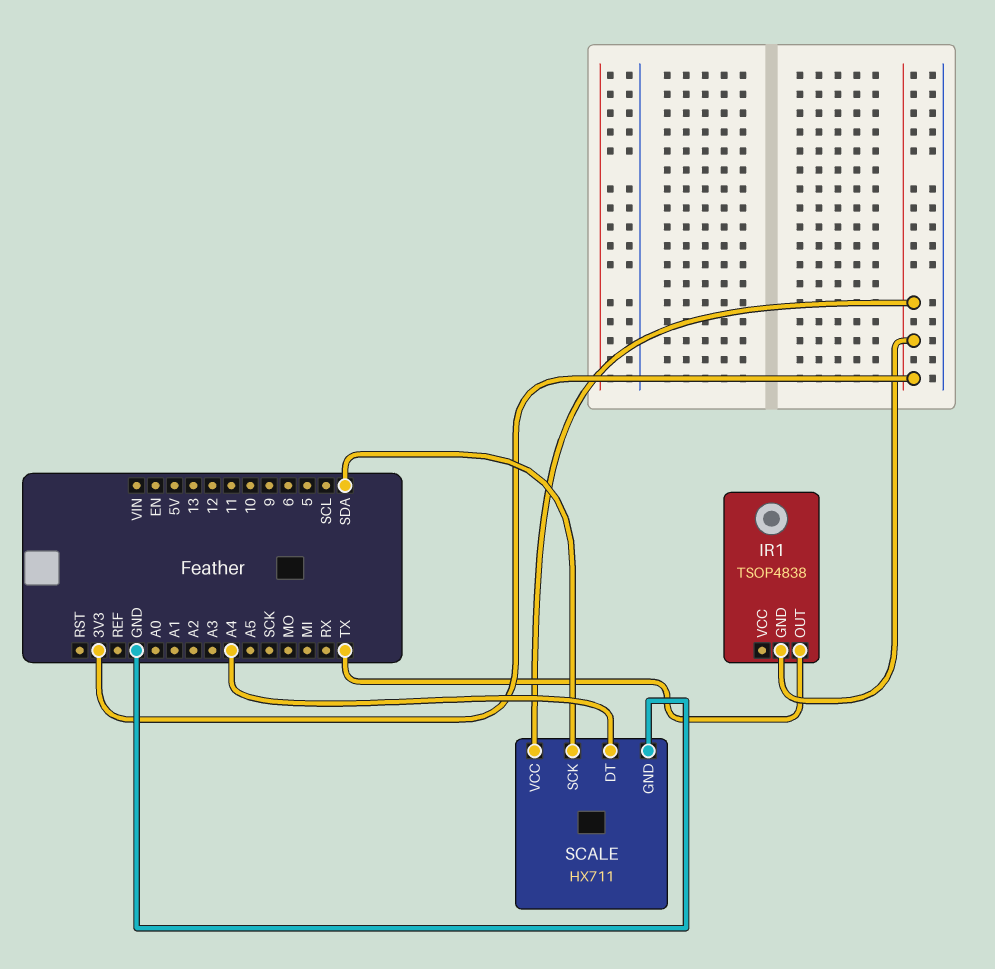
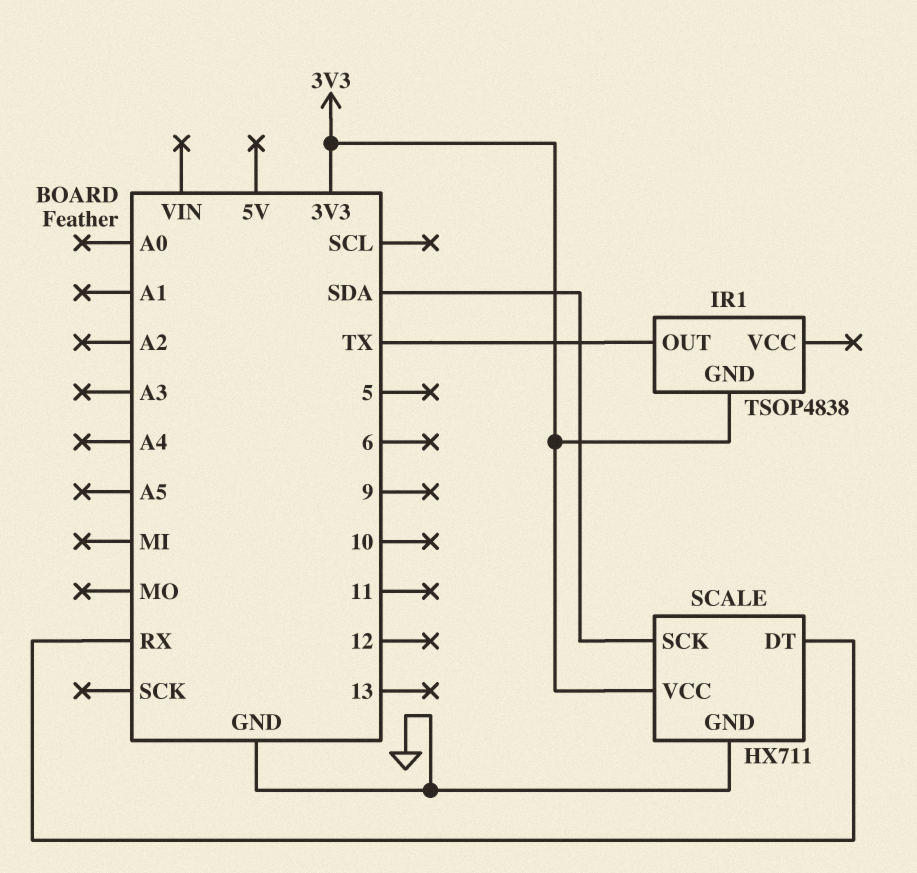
SCALE pin DT: A4 -> RX

